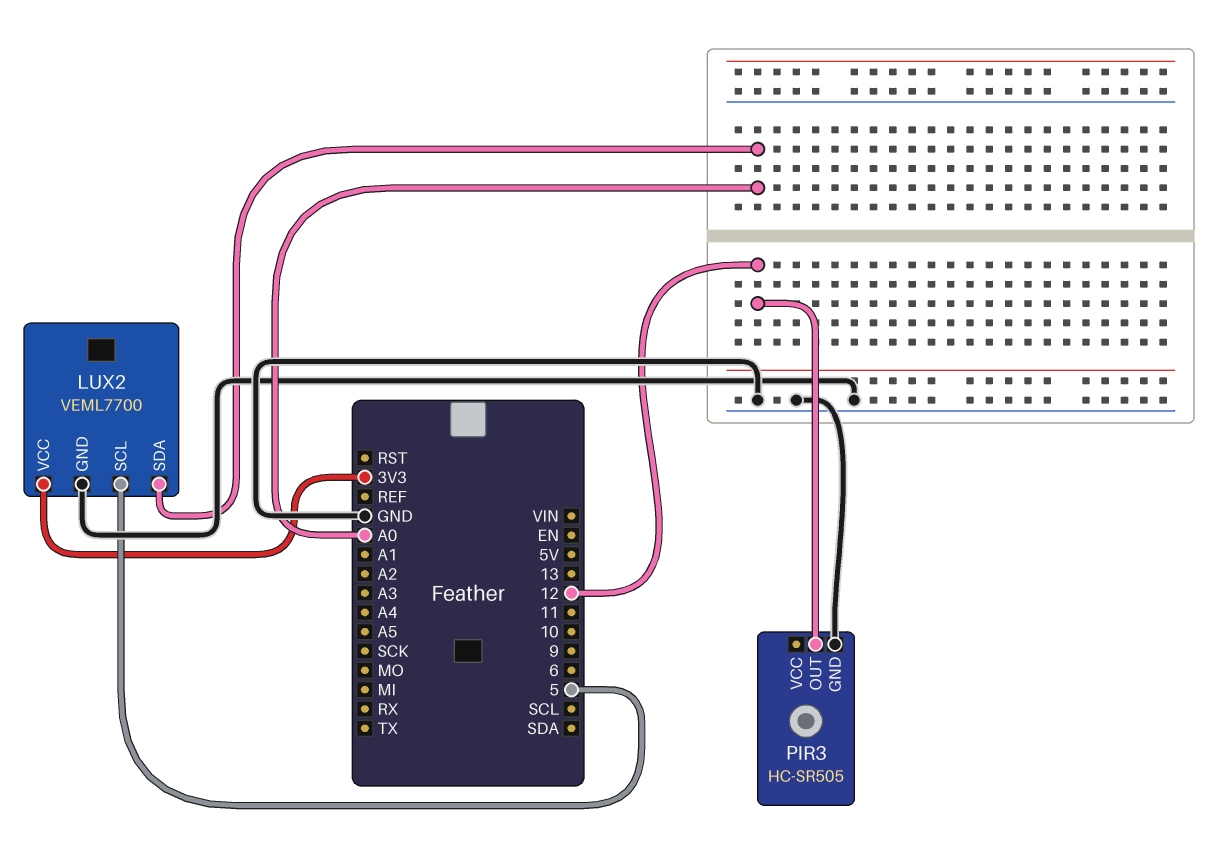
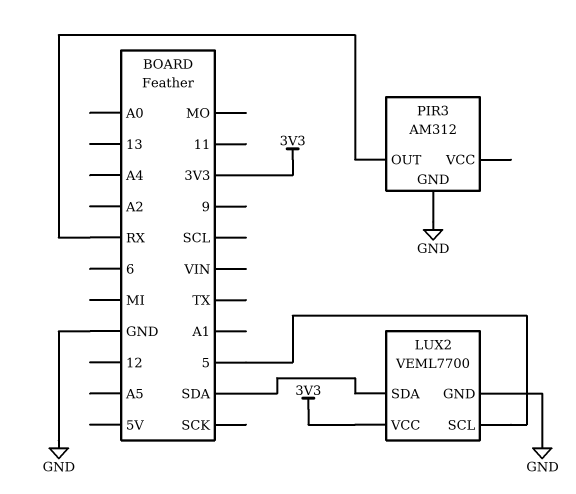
LUX2 pin SDA: A0 -> SDA
PIR3: HC-SR505 -> AM312
PIR3 pin OUT: 12 -> RX

